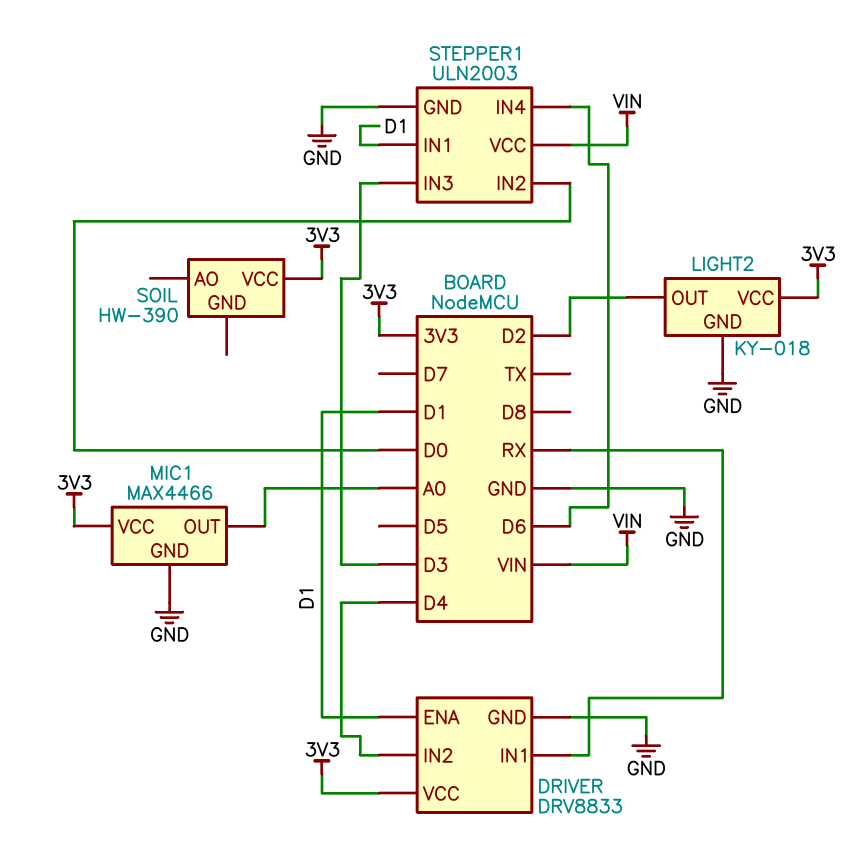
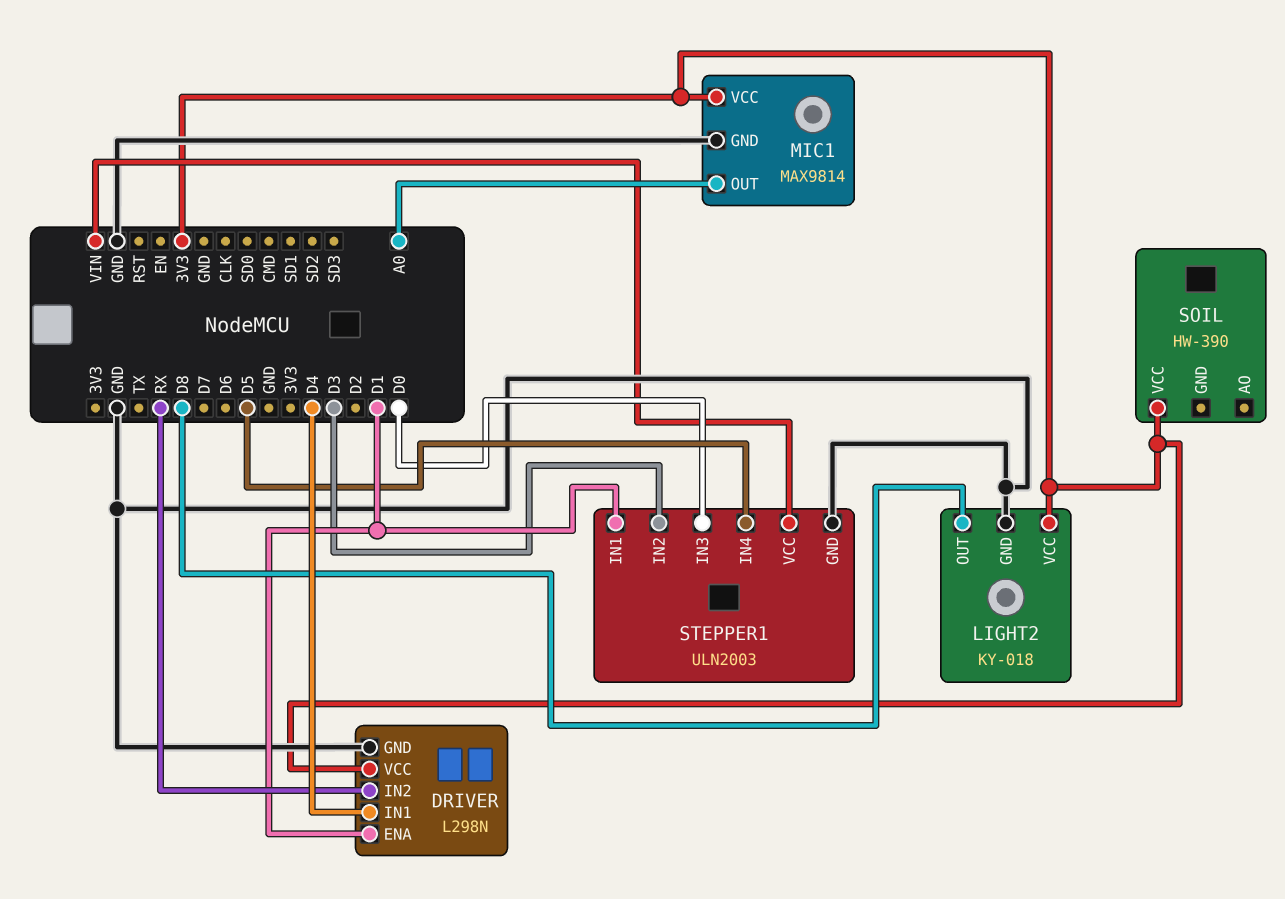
DRIVER: DRV8833 -> L298N
DRIVER pin IN1: RX -> D4
DRIVER pin IN2: D4 -> RX
LIGHT2 pin OUT: D2 -> D8
MIC1: MAX4466 -> MAX9814
STEPPER1 pin IN2: D0 -> D3
STEPPER1 pin IN3: D3 -> D0
STEPPER1 pin IN4: D6 -> D5

